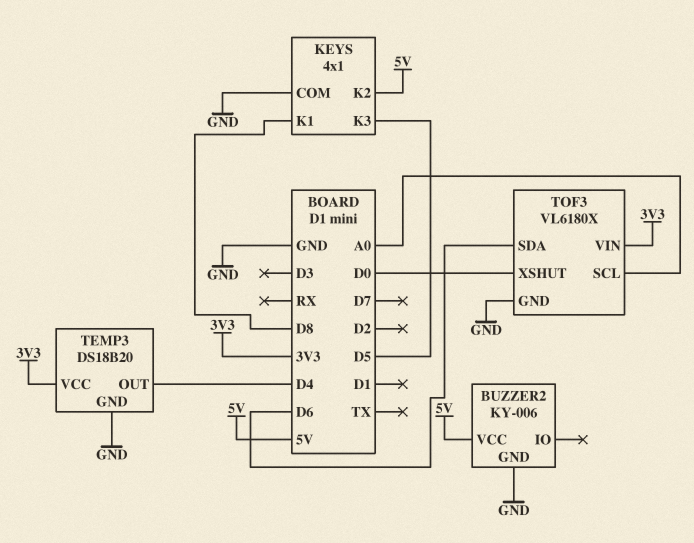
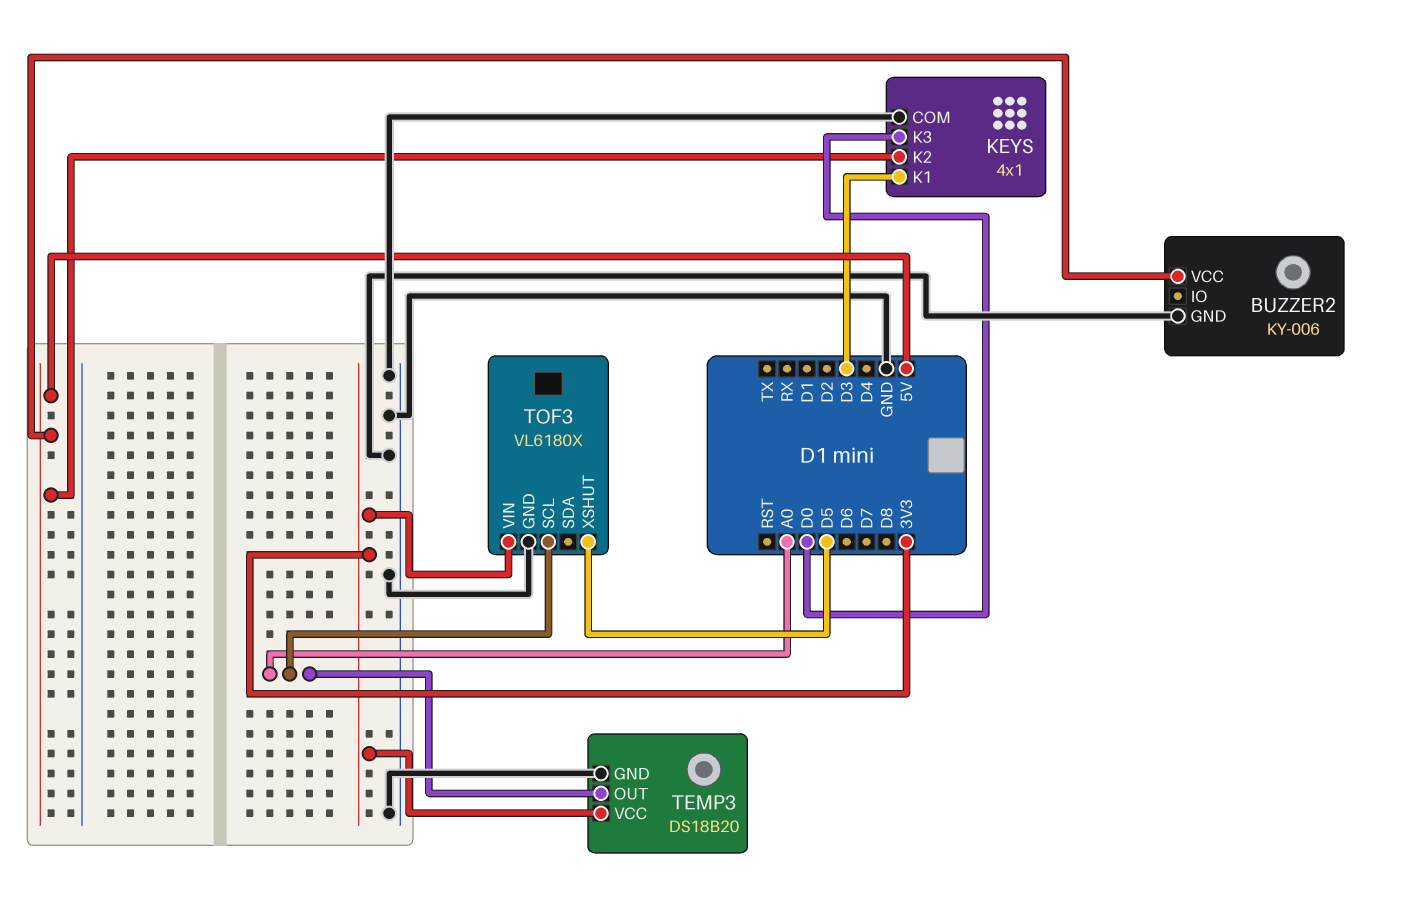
KEYS pin K1: D8 -> D3
KEYS pin K3: D5 -> D0
TEMP3 pin OUT: D4 -> A0
TOF3 pin SDA: D6 -> none
TOF3 pin XSHUT: D0 -> D5

